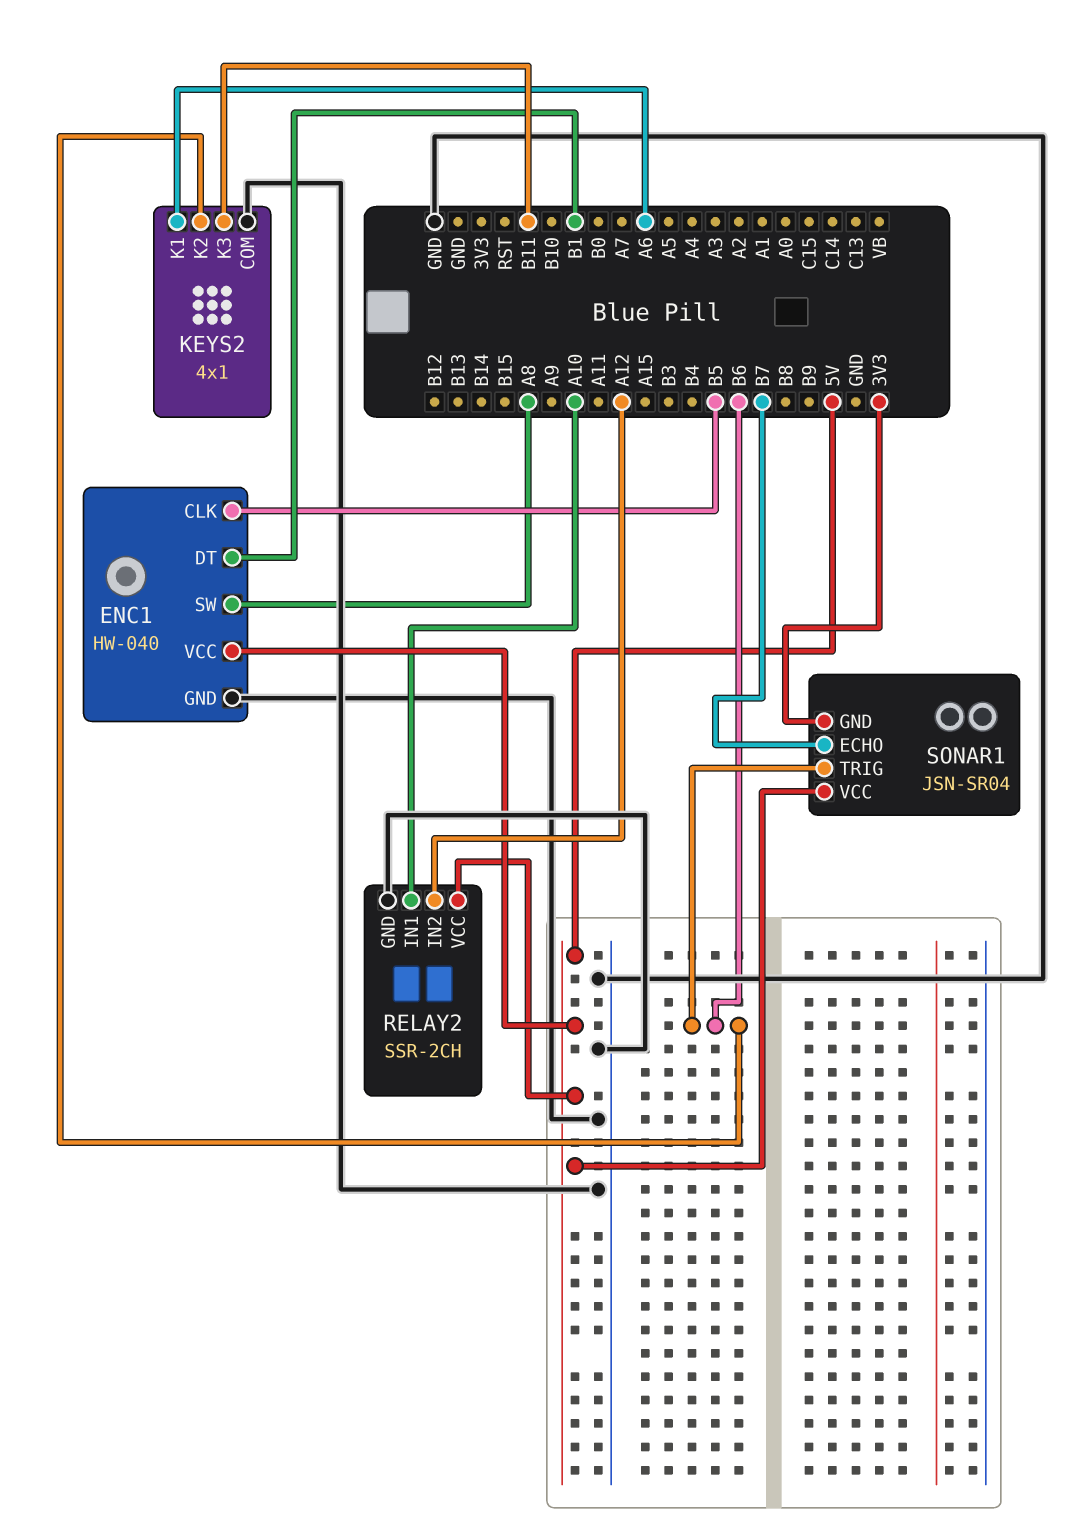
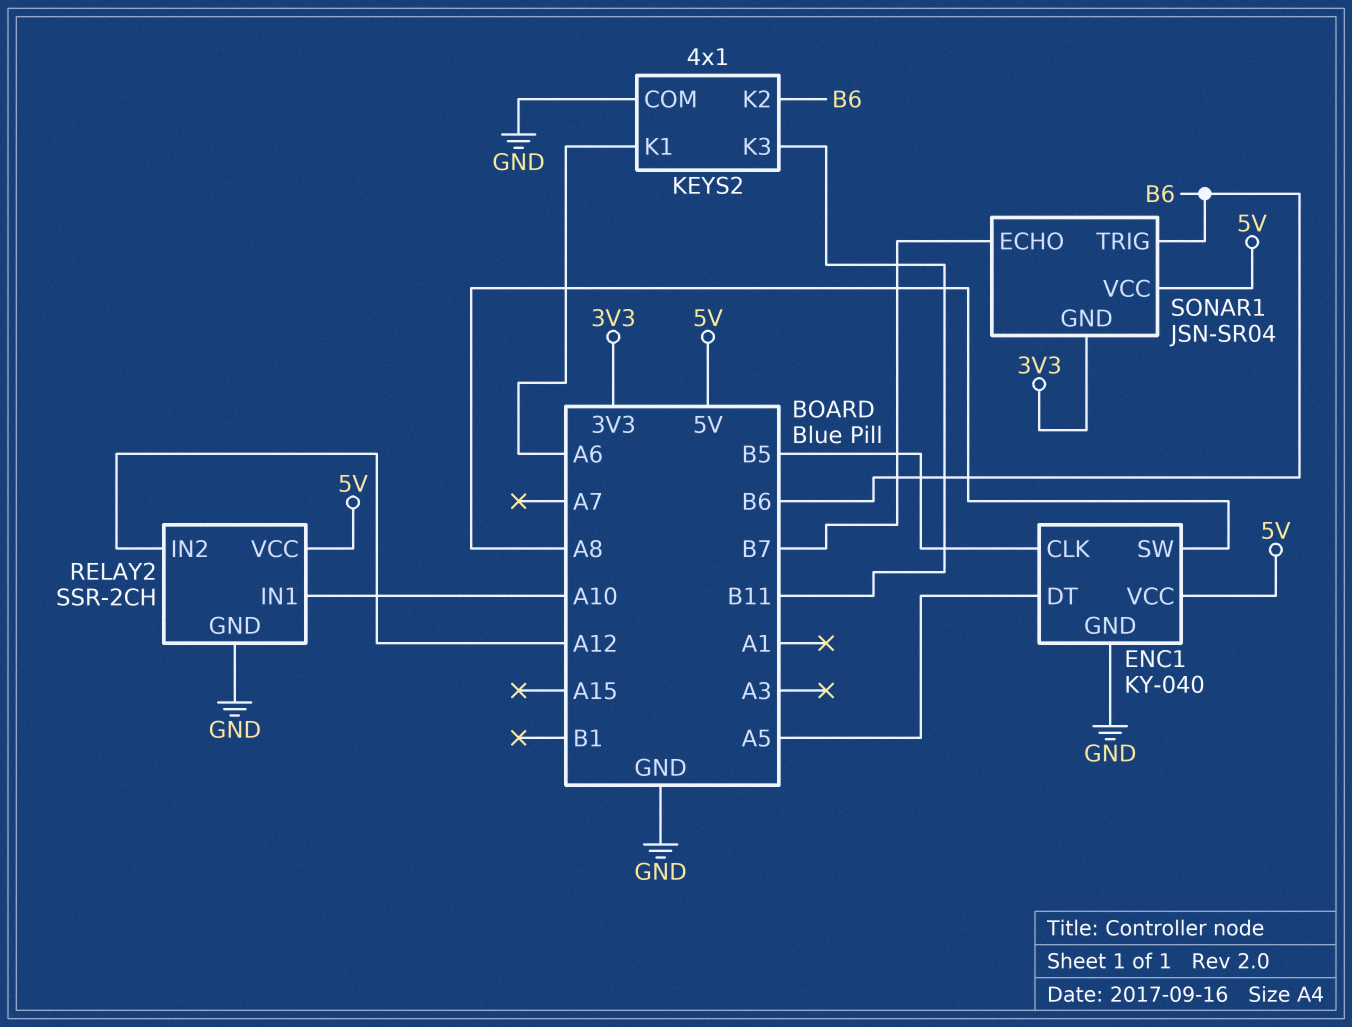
ENC1: HW-040 -> KY-040
ENC1 pin DT: B1 -> A5

